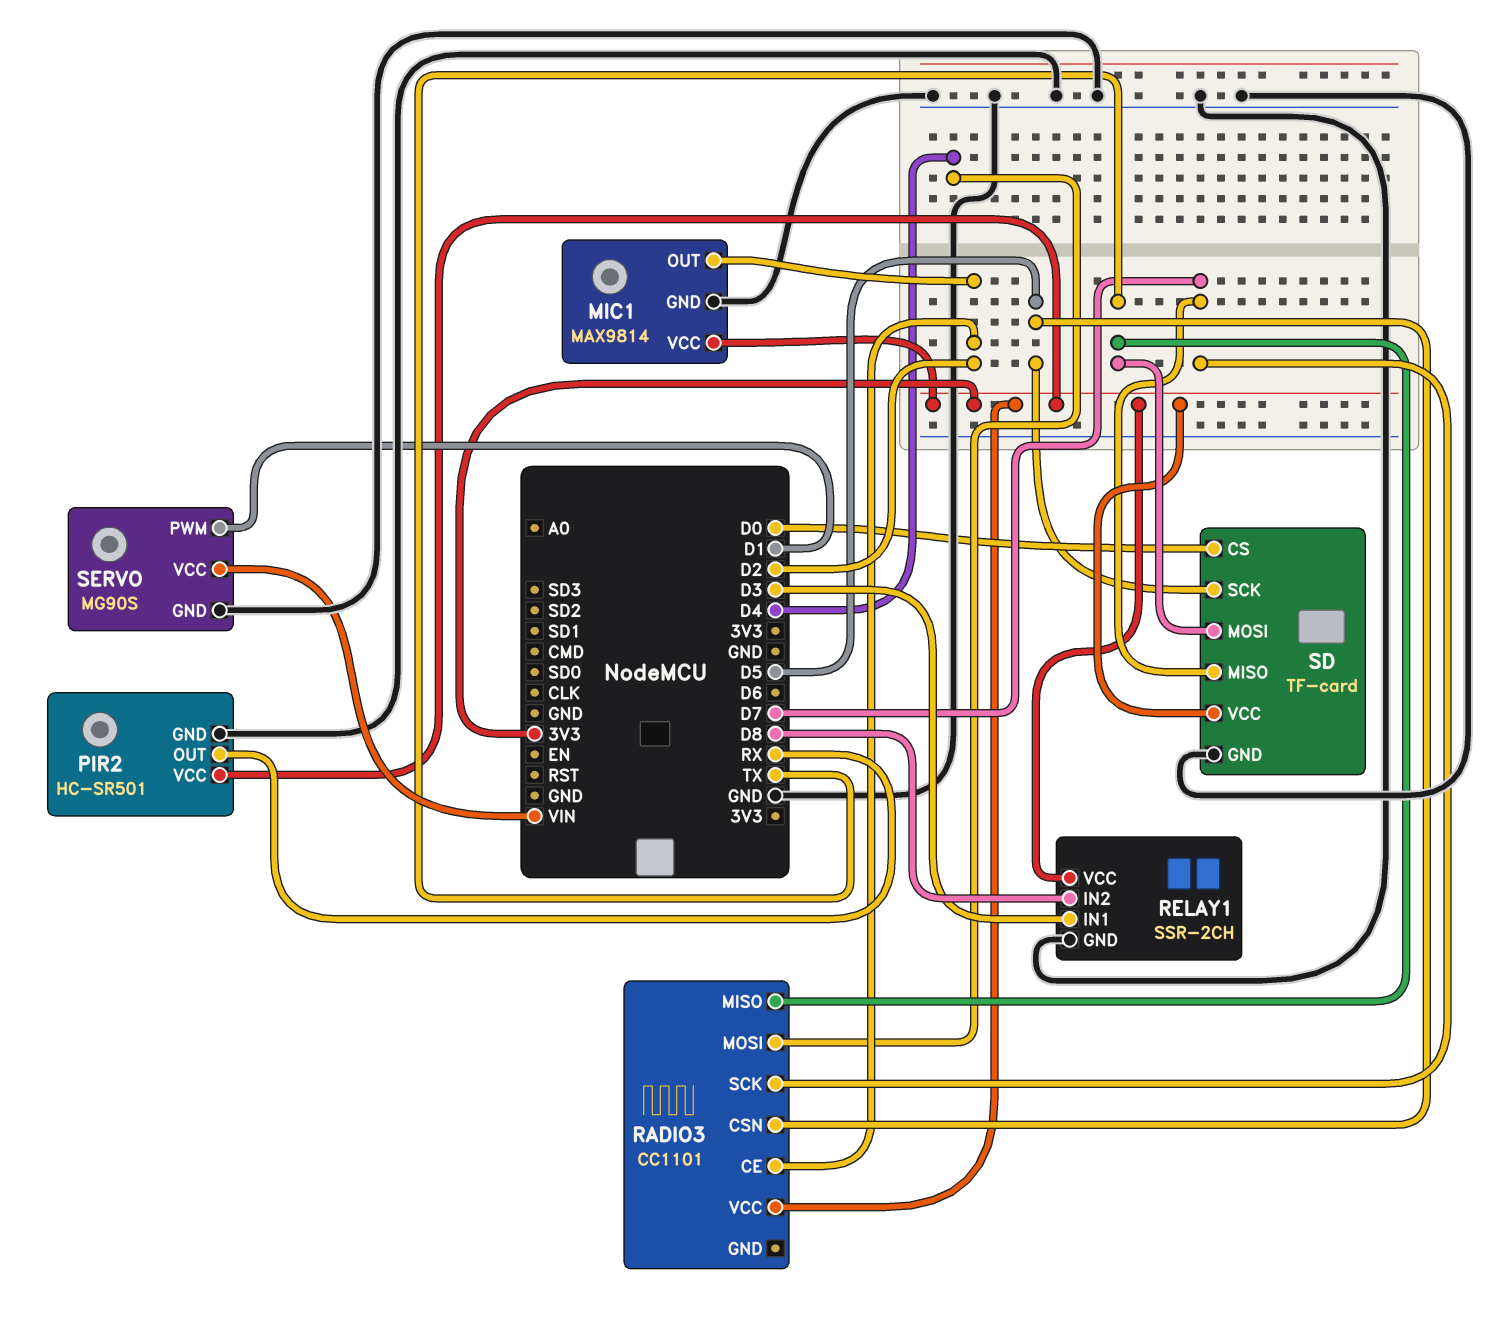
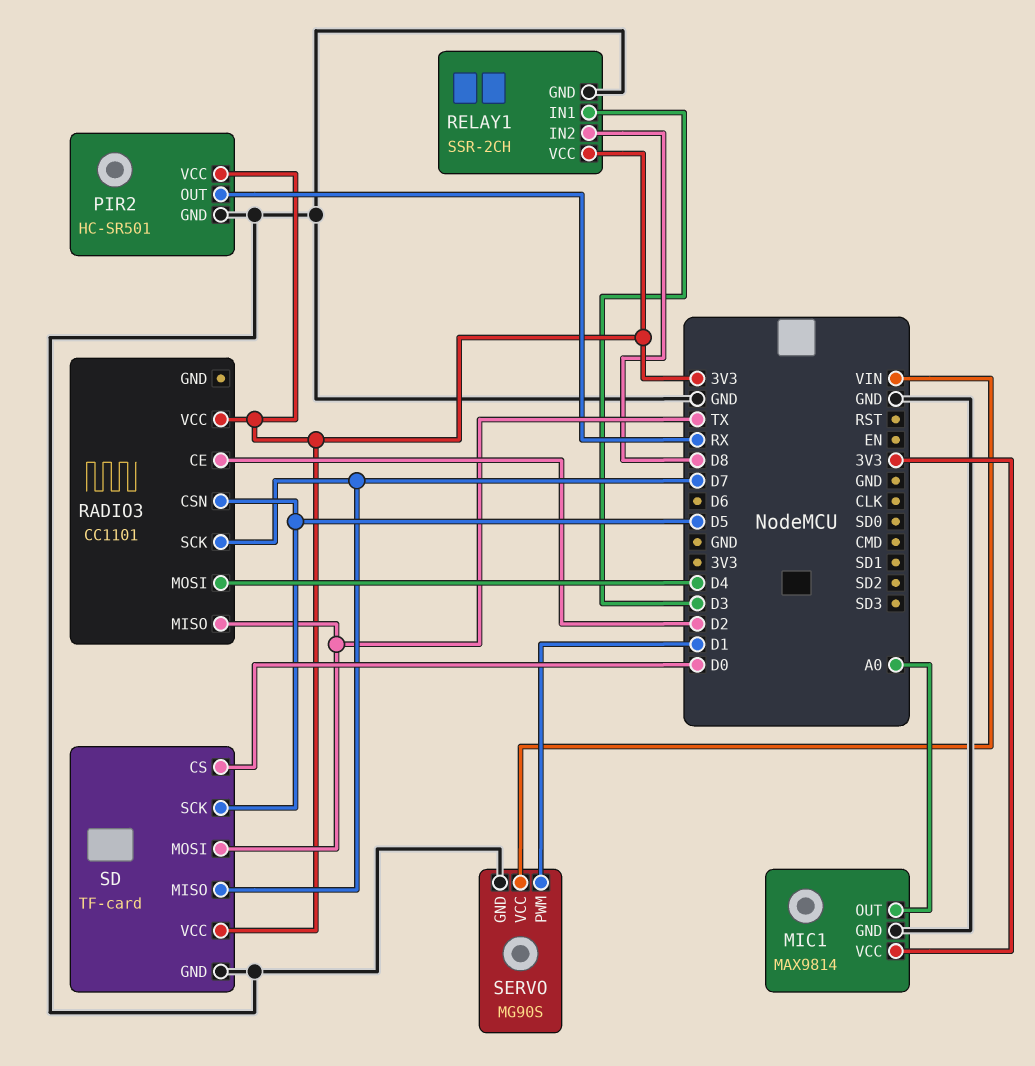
MIC1 pin OUT: D2 -> A0

